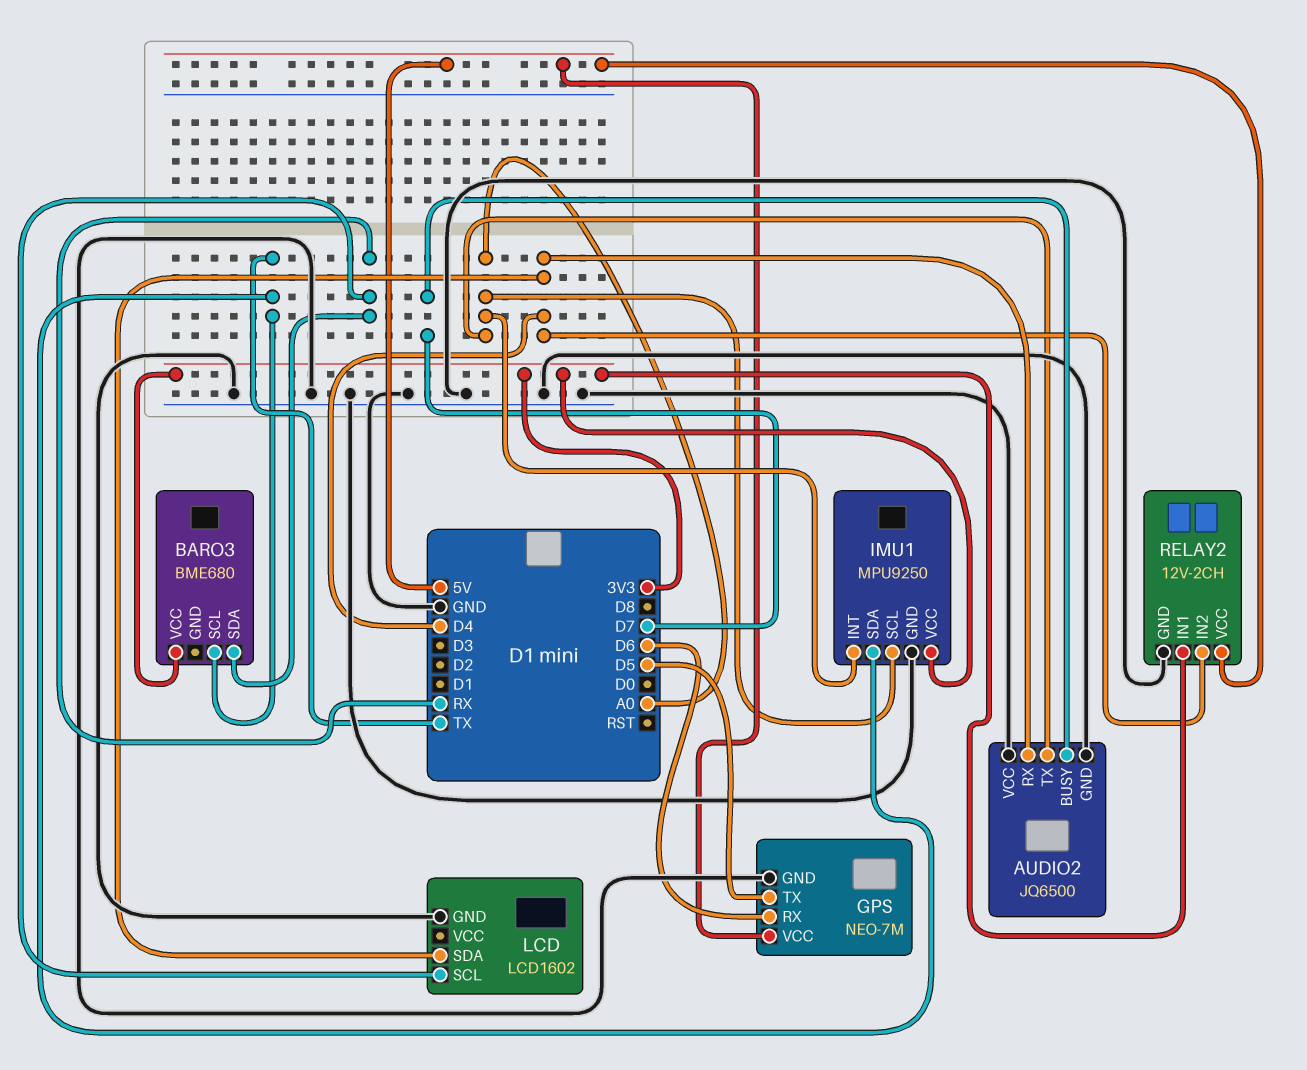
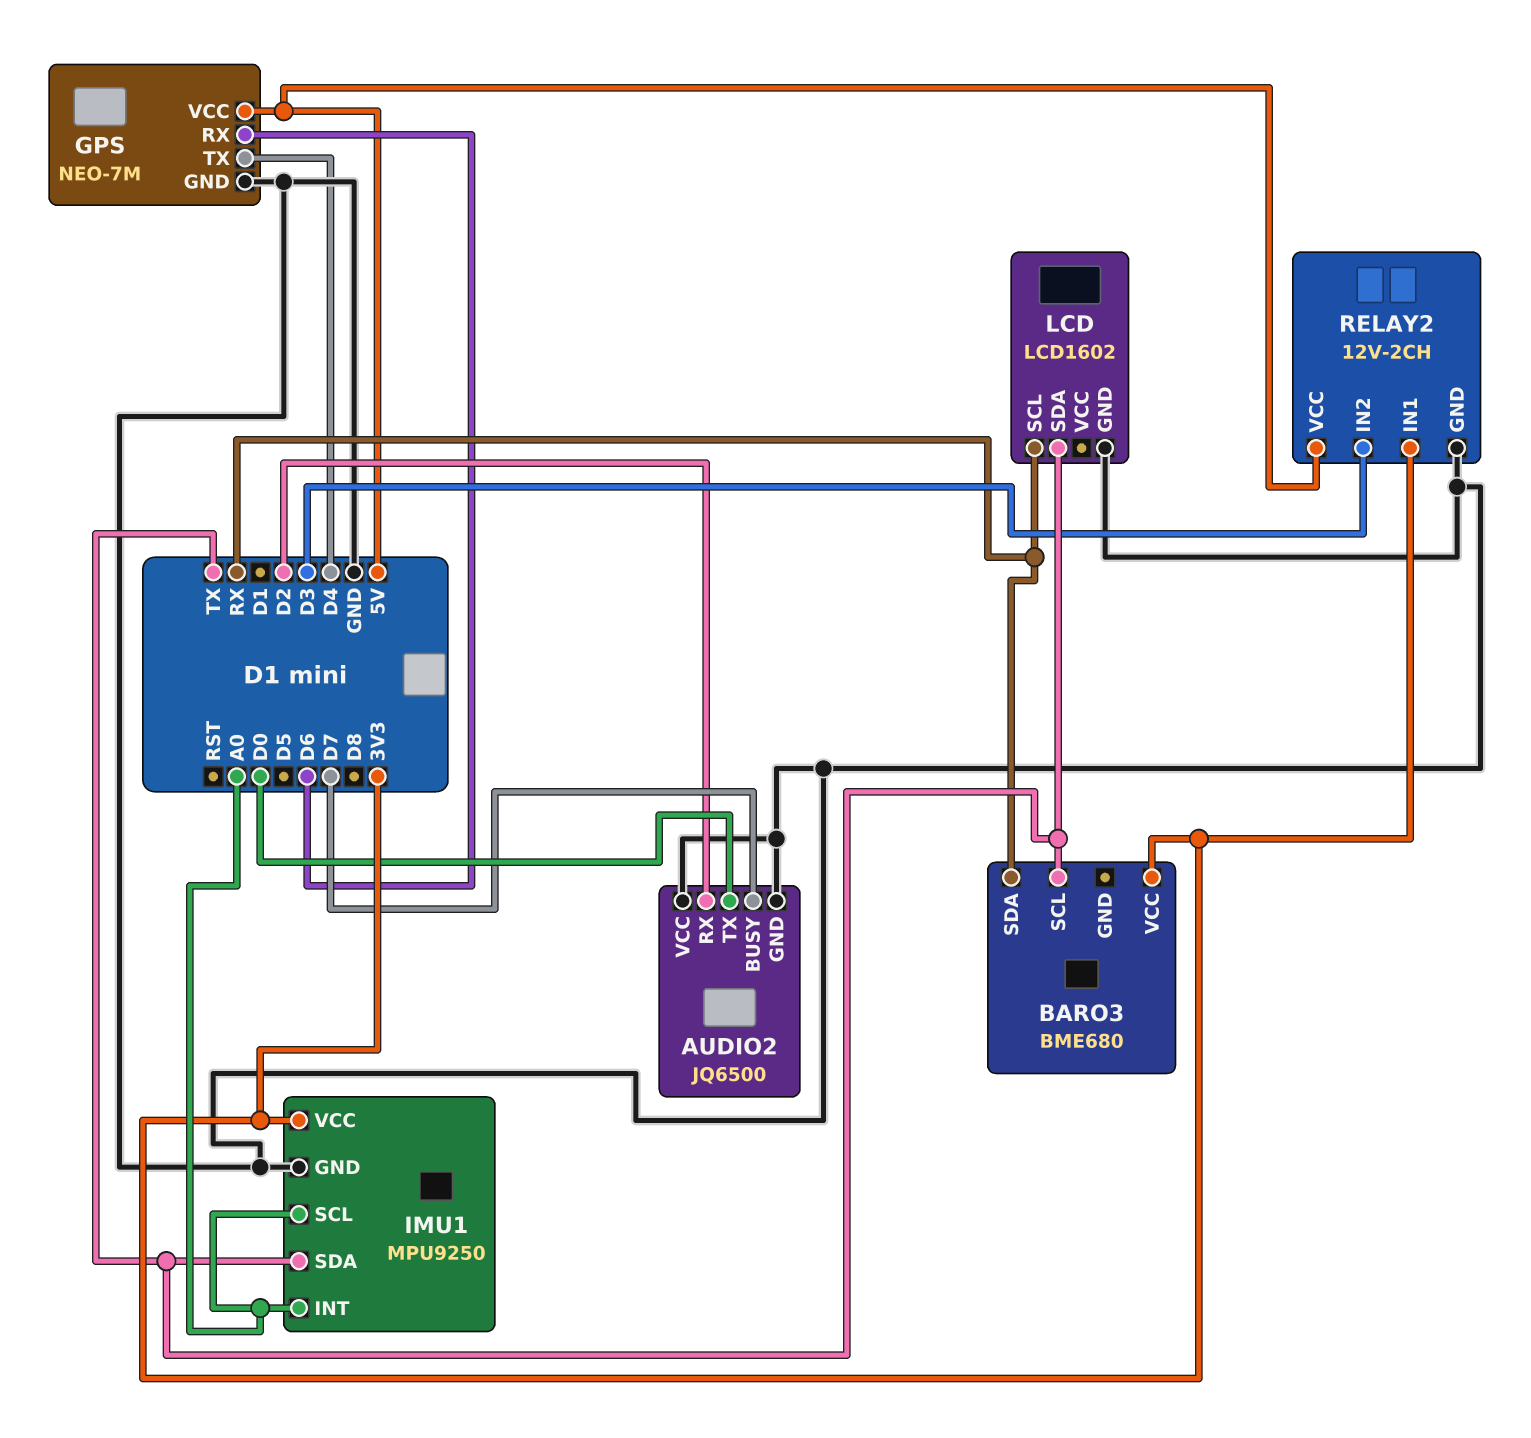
AUDIO2 pin RX: D4 -> D2
AUDIO2 pin TX: A0 -> D0
GPS pin TX: D5 -> D4
LCD pin SDA: D4 -> TX
RELAY2 pin IN2: D4 -> D3

